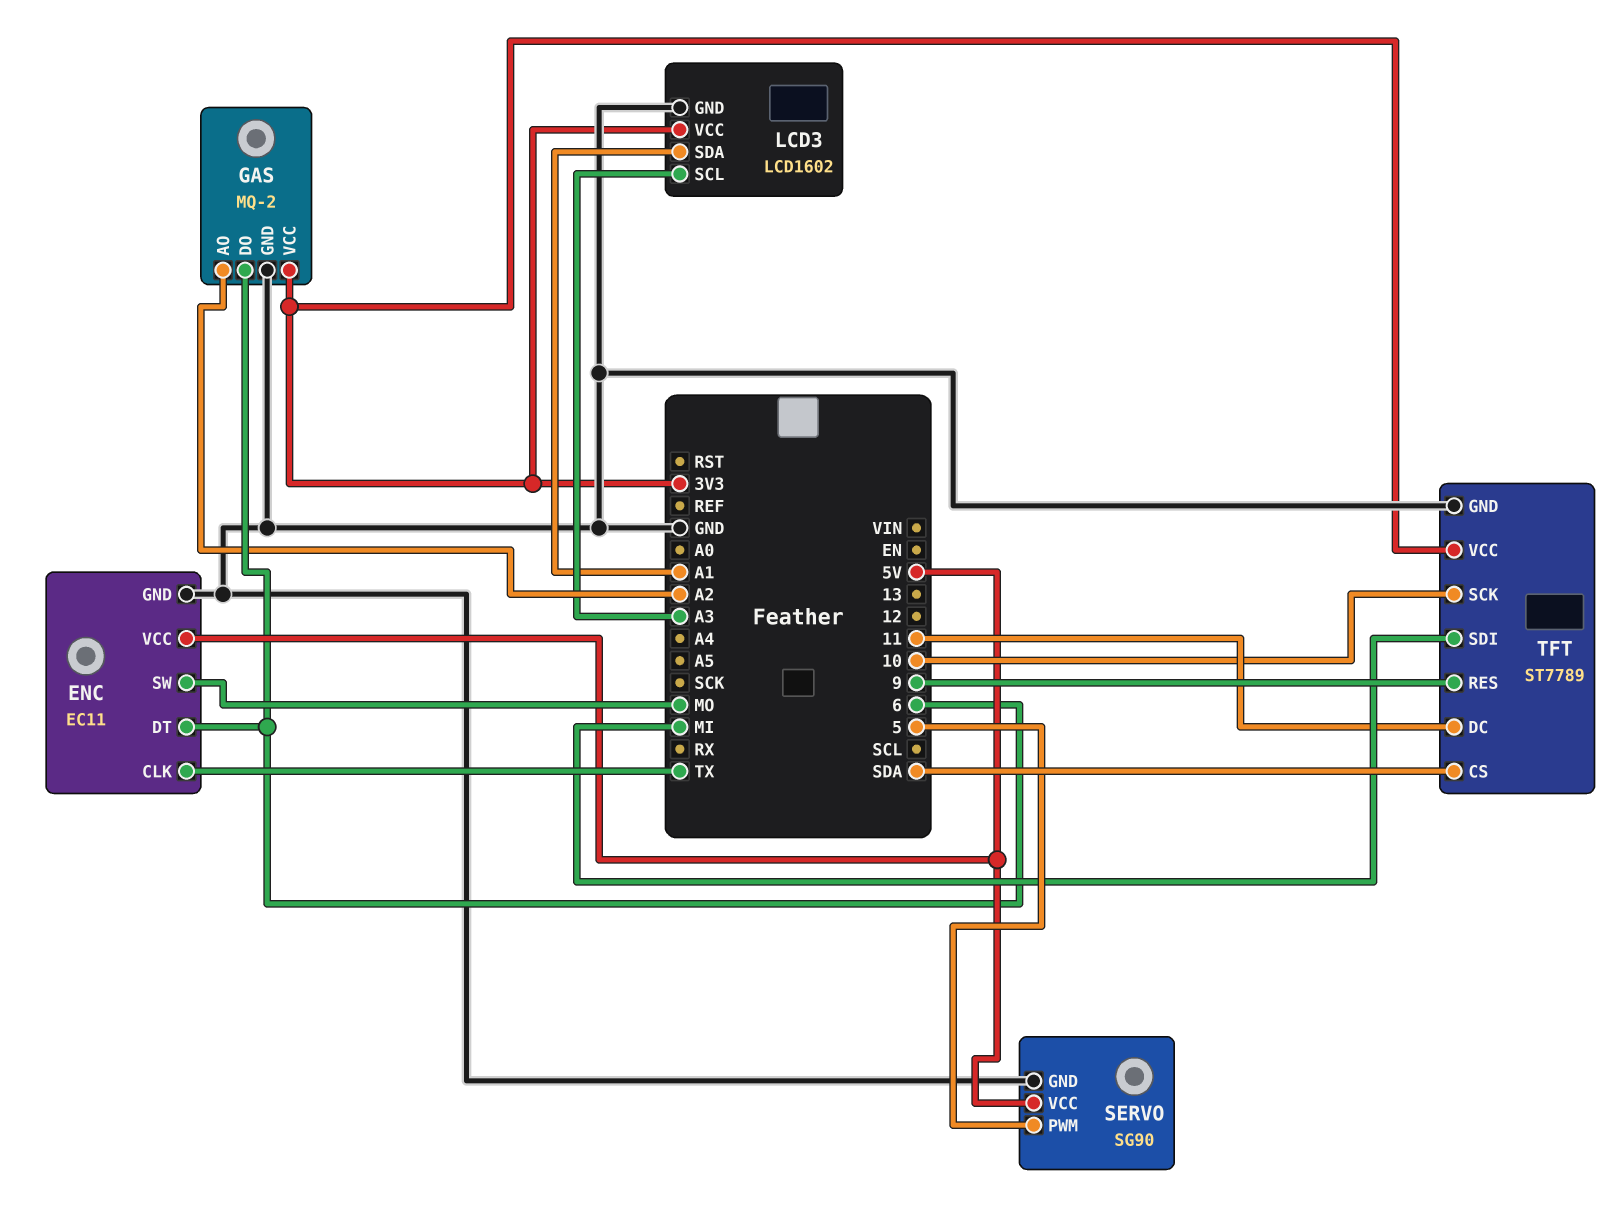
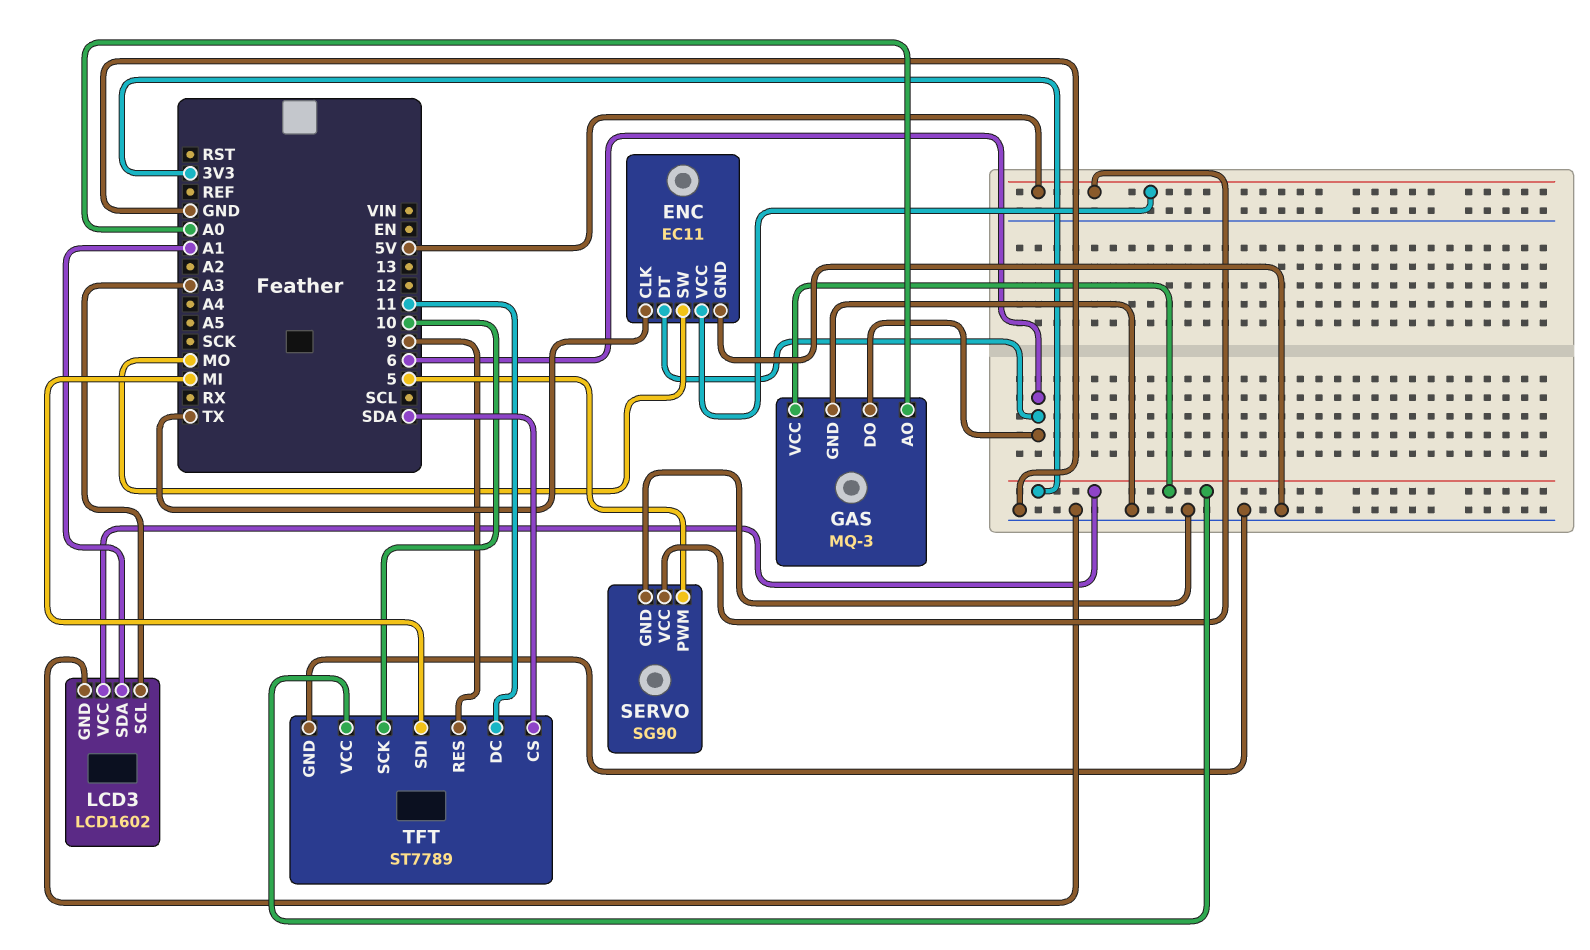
GAS: MQ-2 -> MQ-3
GAS pin AO: A2 -> A0

